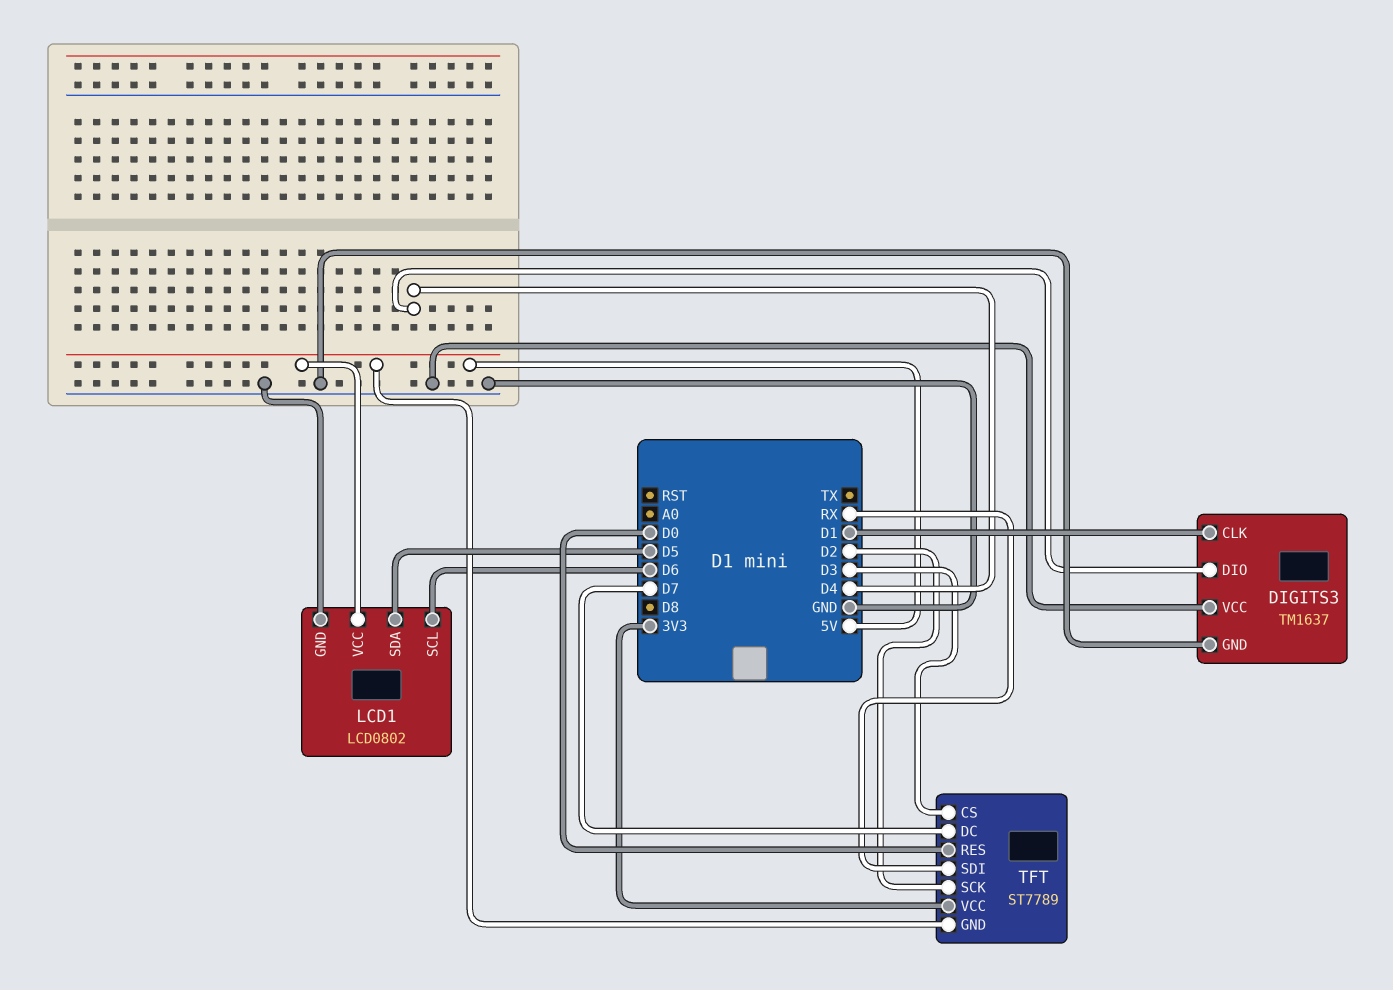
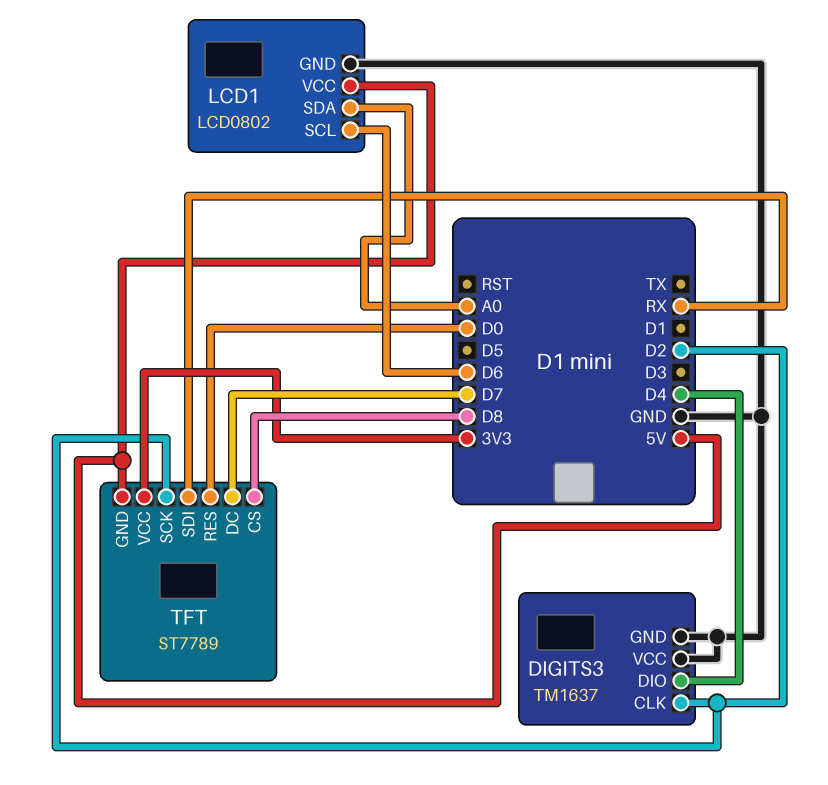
DIGITS3 pin CLK: D1 -> D2
LCD1 pin SDA: D5 -> A0
TFT pin CS: D3 -> D8

